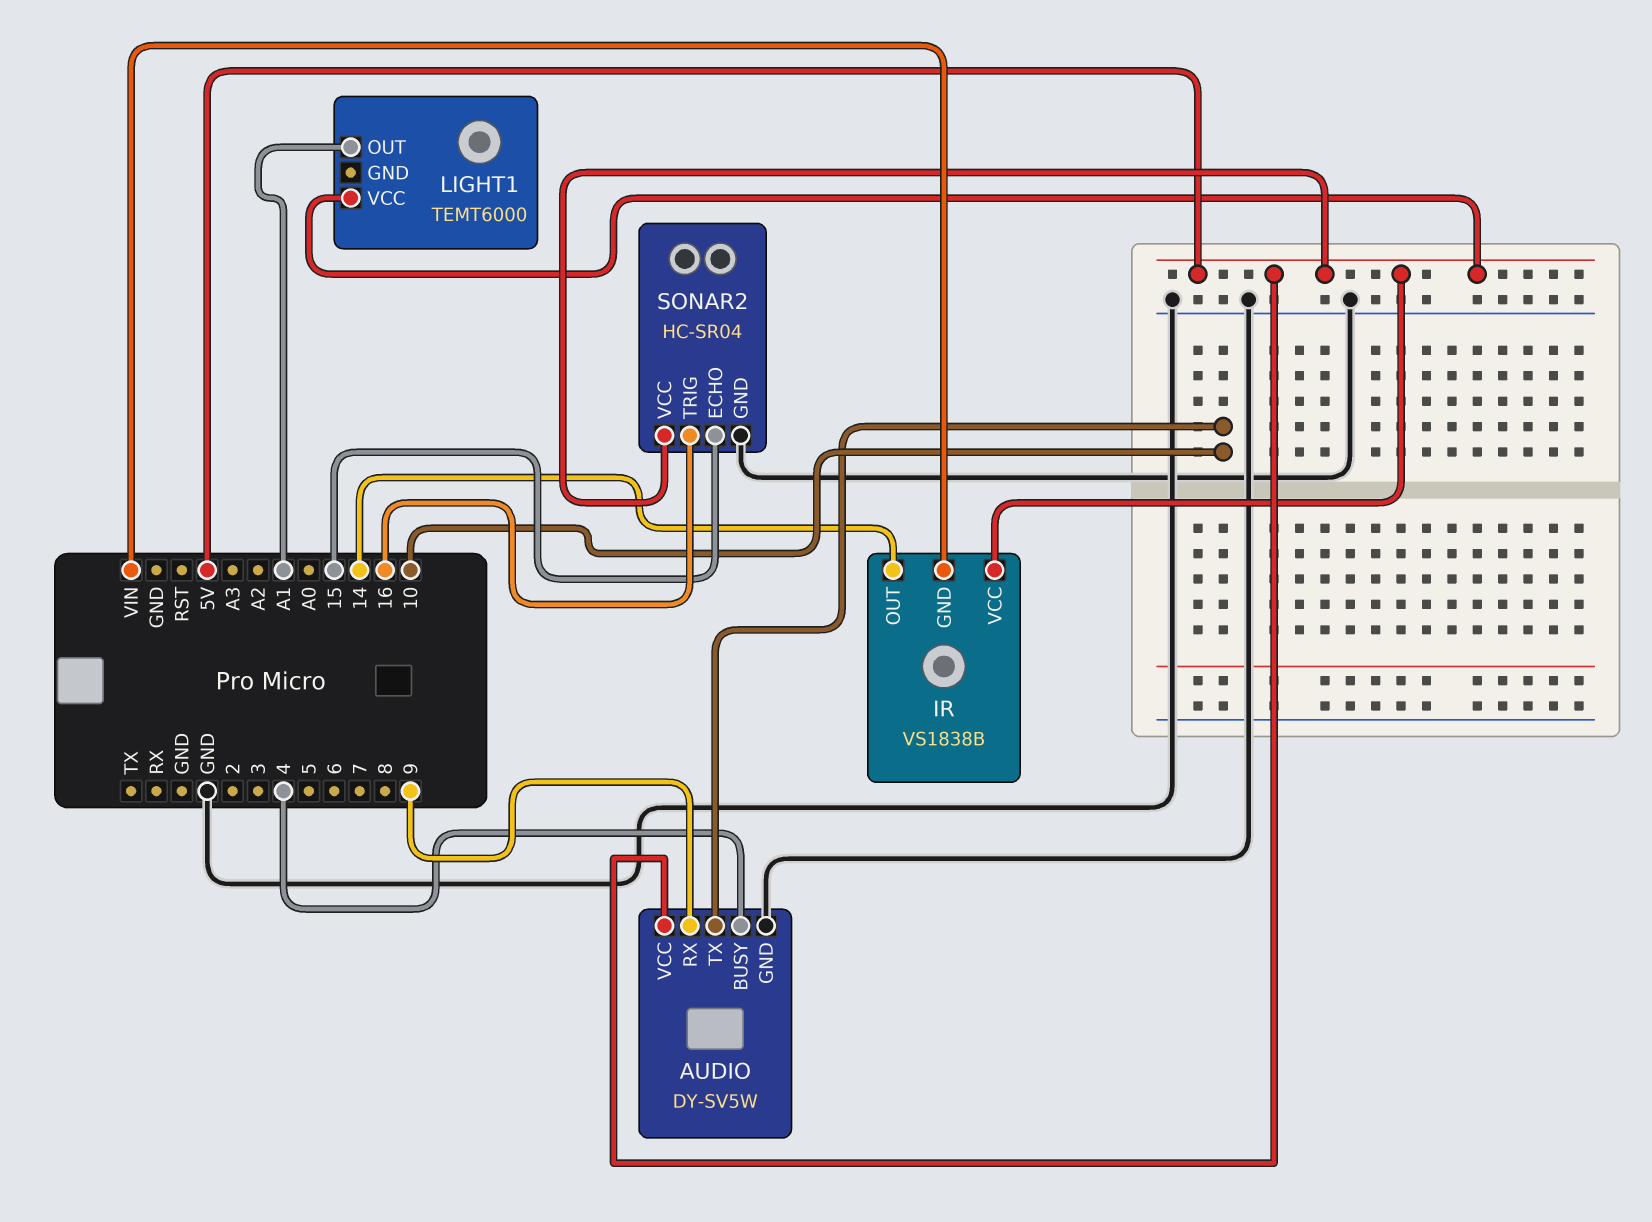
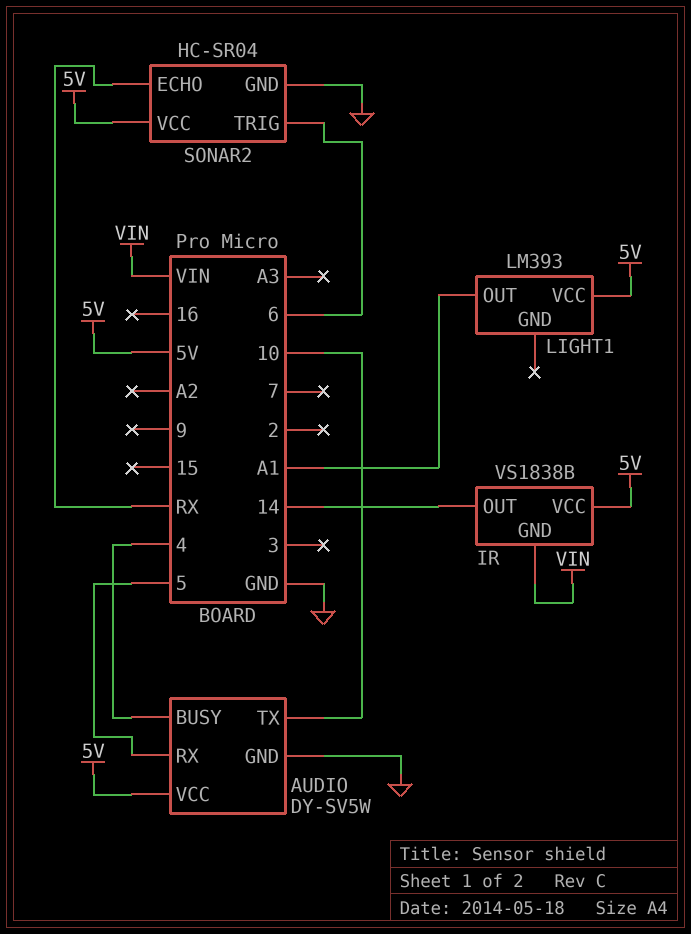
AUDIO pin RX: 9 -> 5
LIGHT1: TEMT6000 -> LM393
SONAR2 pin ECHO: 15 -> RX
SONAR2 pin TRIG: 16 -> 6

